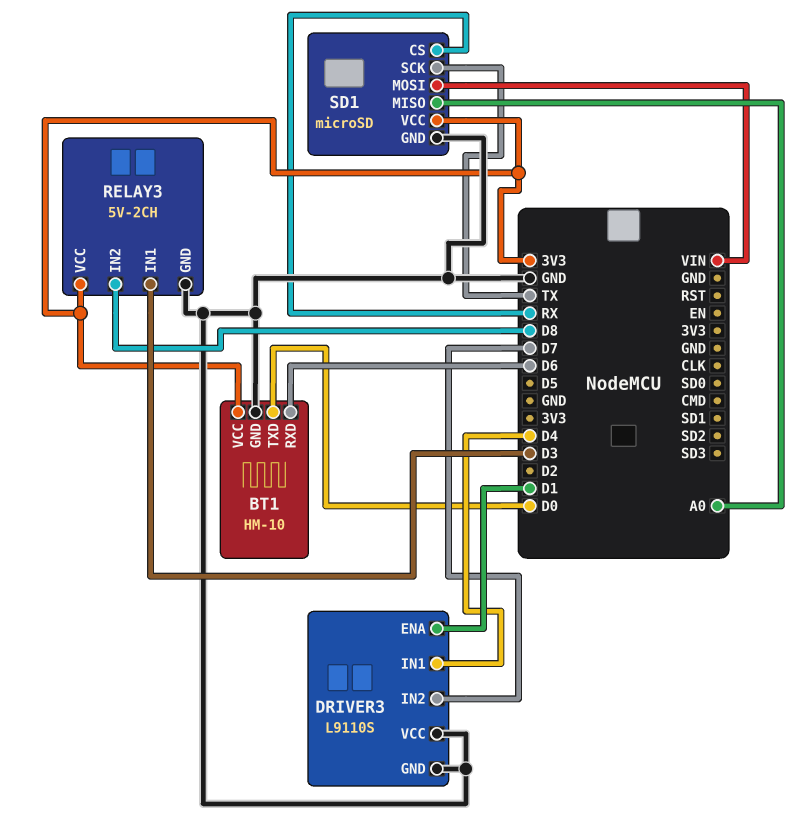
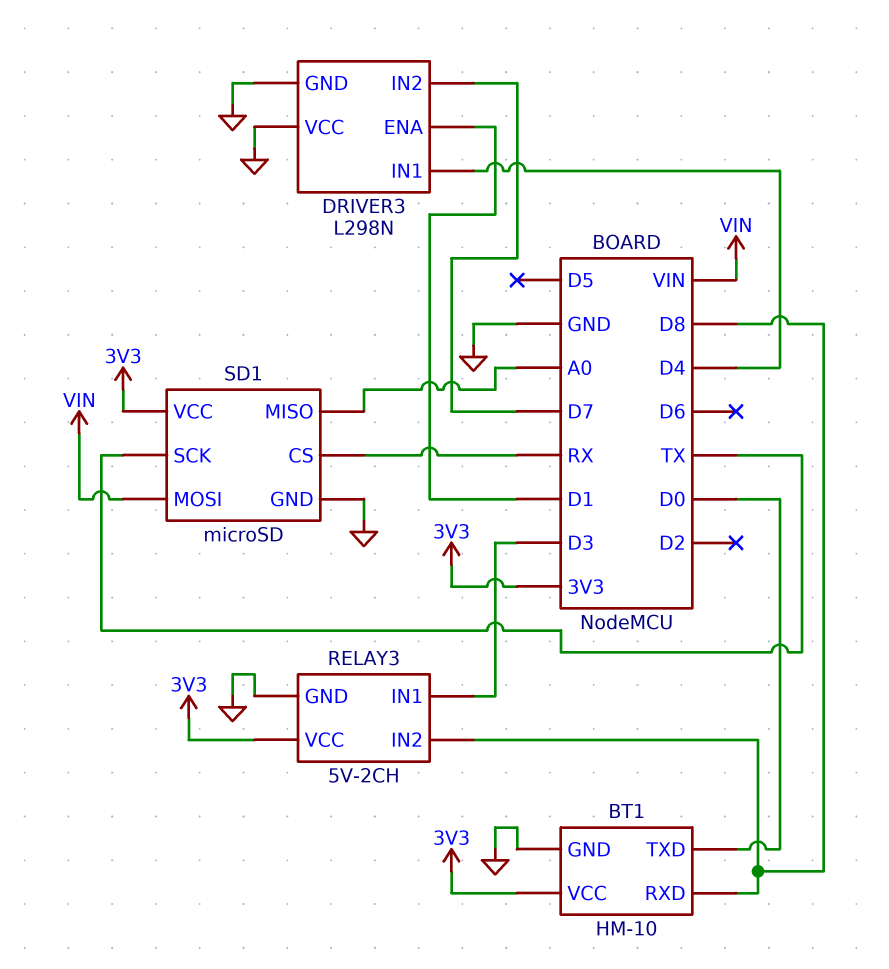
BT1 pin RXD: D6 -> D8
DRIVER3: L9110S -> L298N

